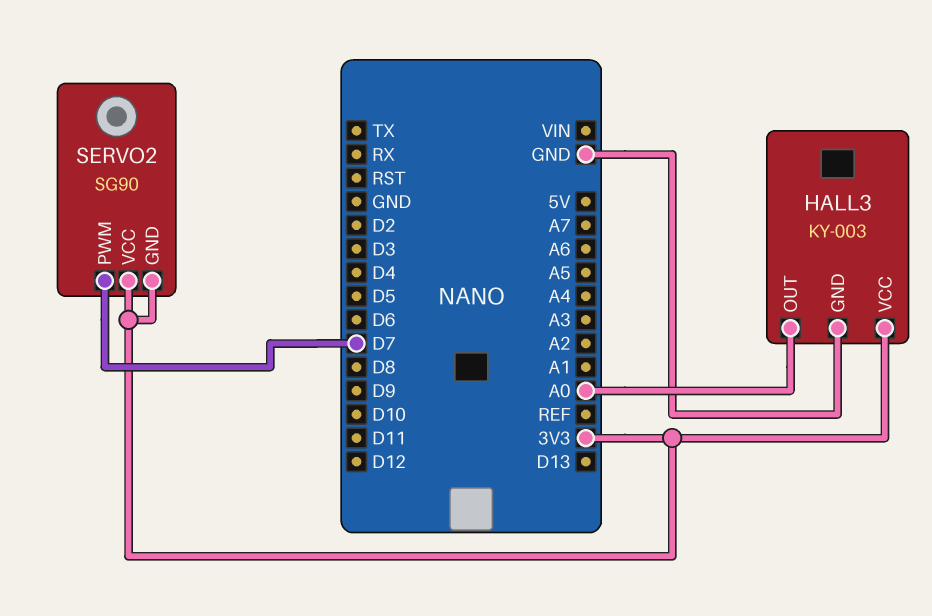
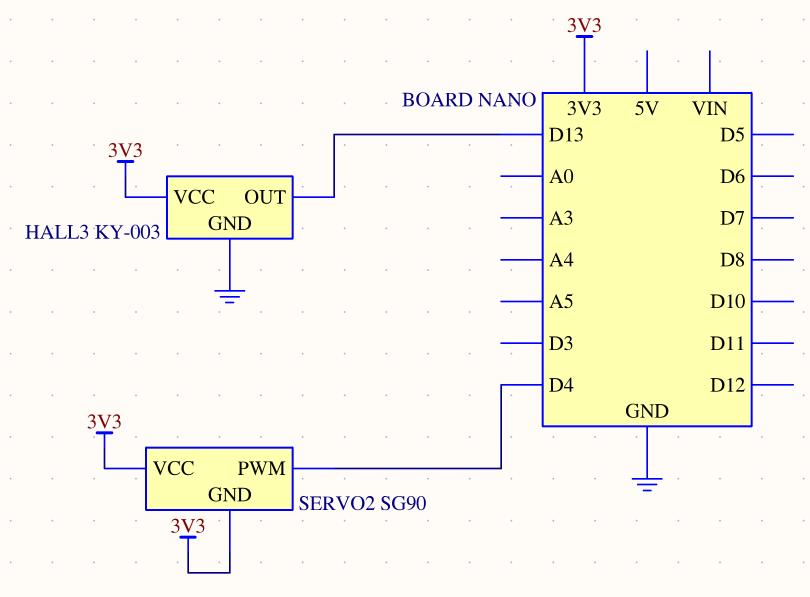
HALL3 pin OUT: A0 -> D13
SERVO2 pin PWM: D7 -> D4

